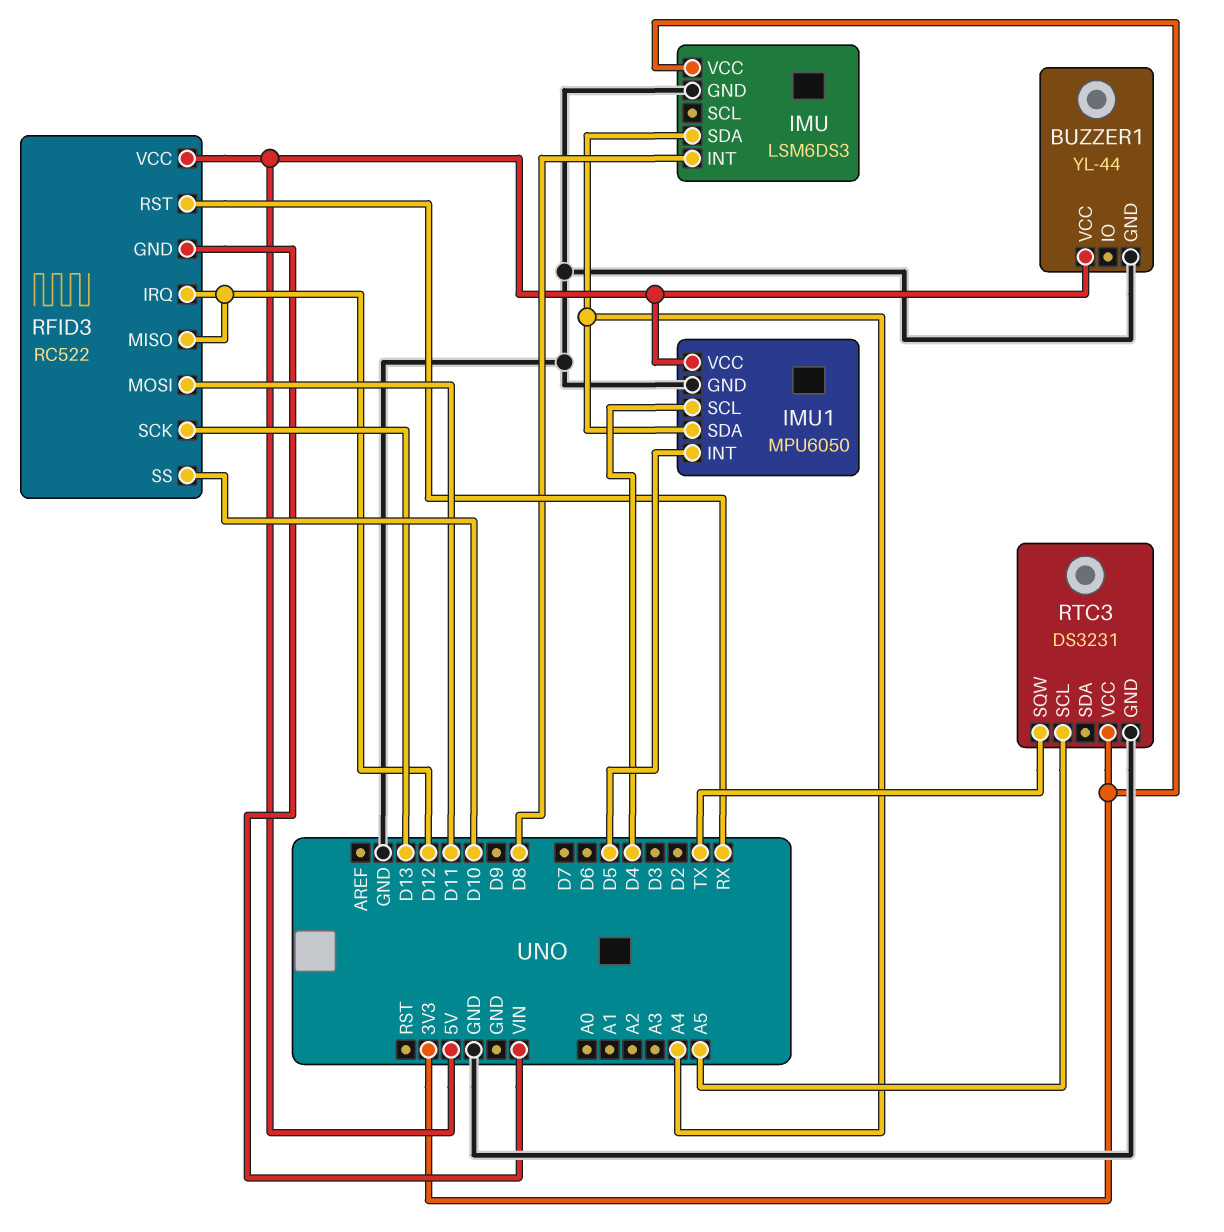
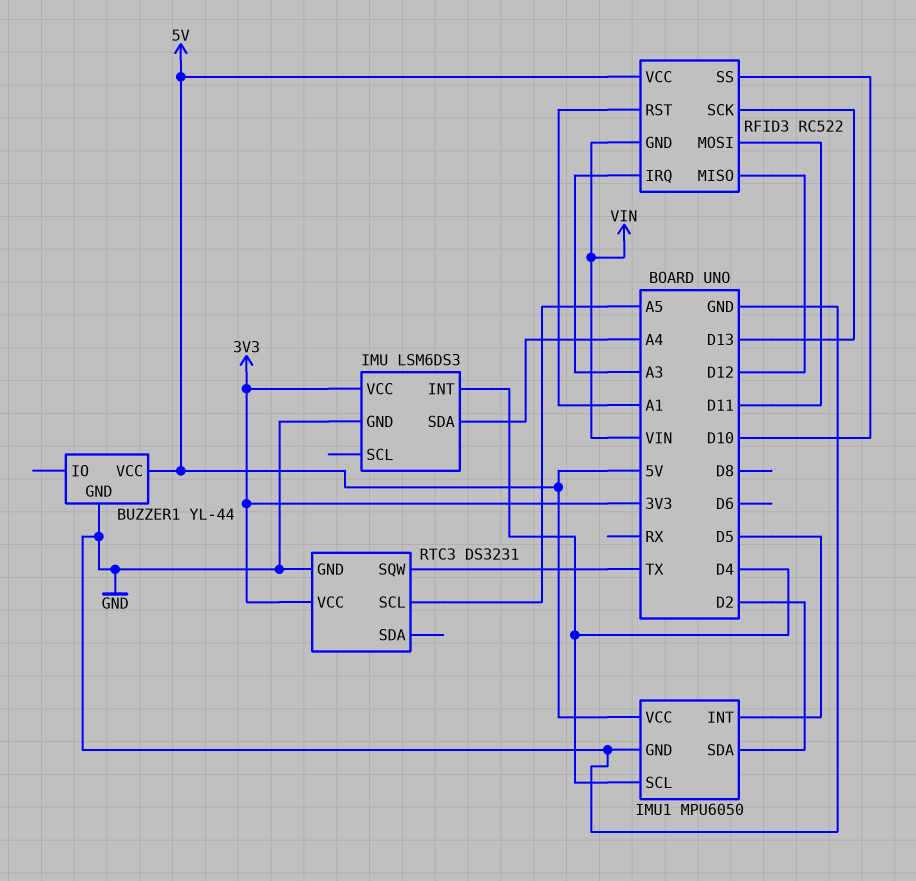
IMU pin INT: D8 -> D4
IMU1 pin SDA: A4 -> D2
RFID3 pin IRQ: D12 -> A3
RFID3 pin RST: RX -> A1

